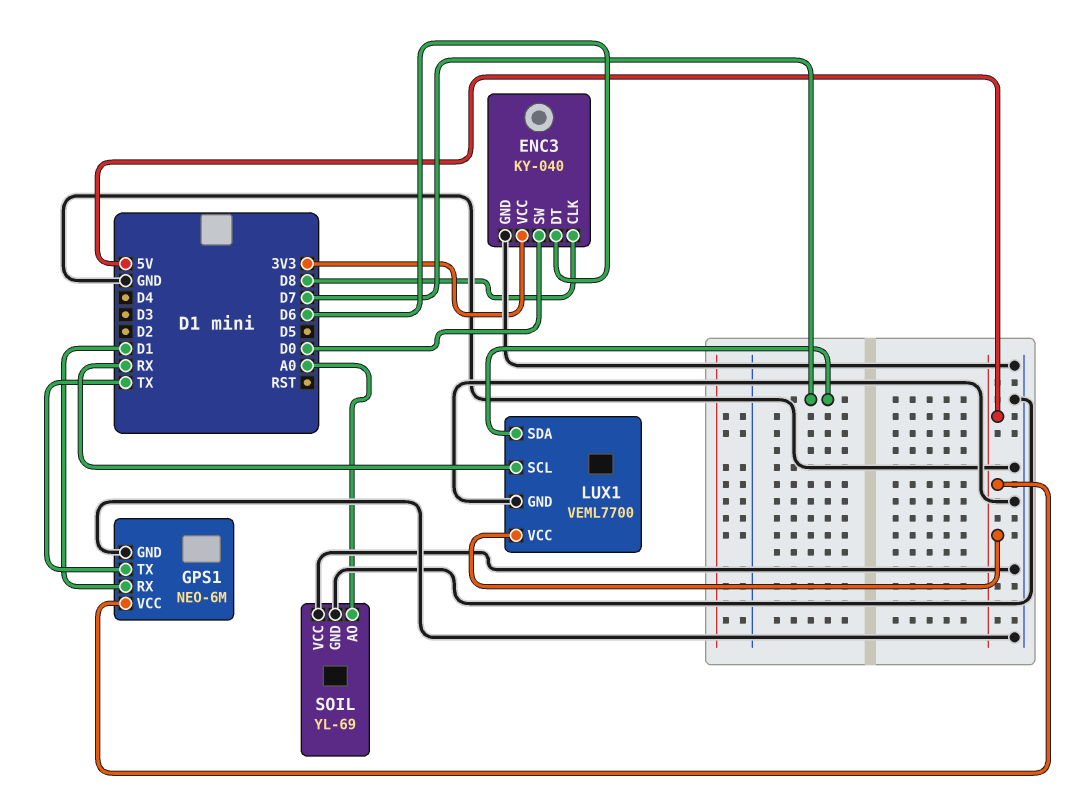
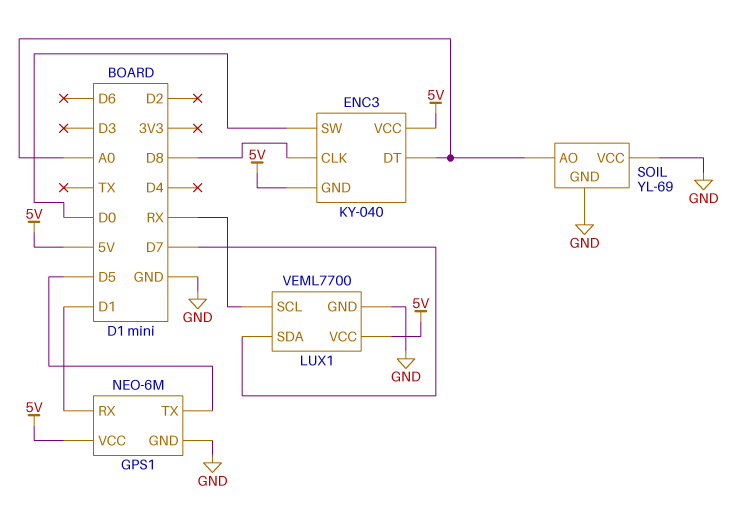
ENC3 pin DT: D6 -> A0
ENC3 pin GND: GND -> 5V
ENC3 pin VCC: 3V3 -> 5V
GPS1 pin TX: TX -> D5

